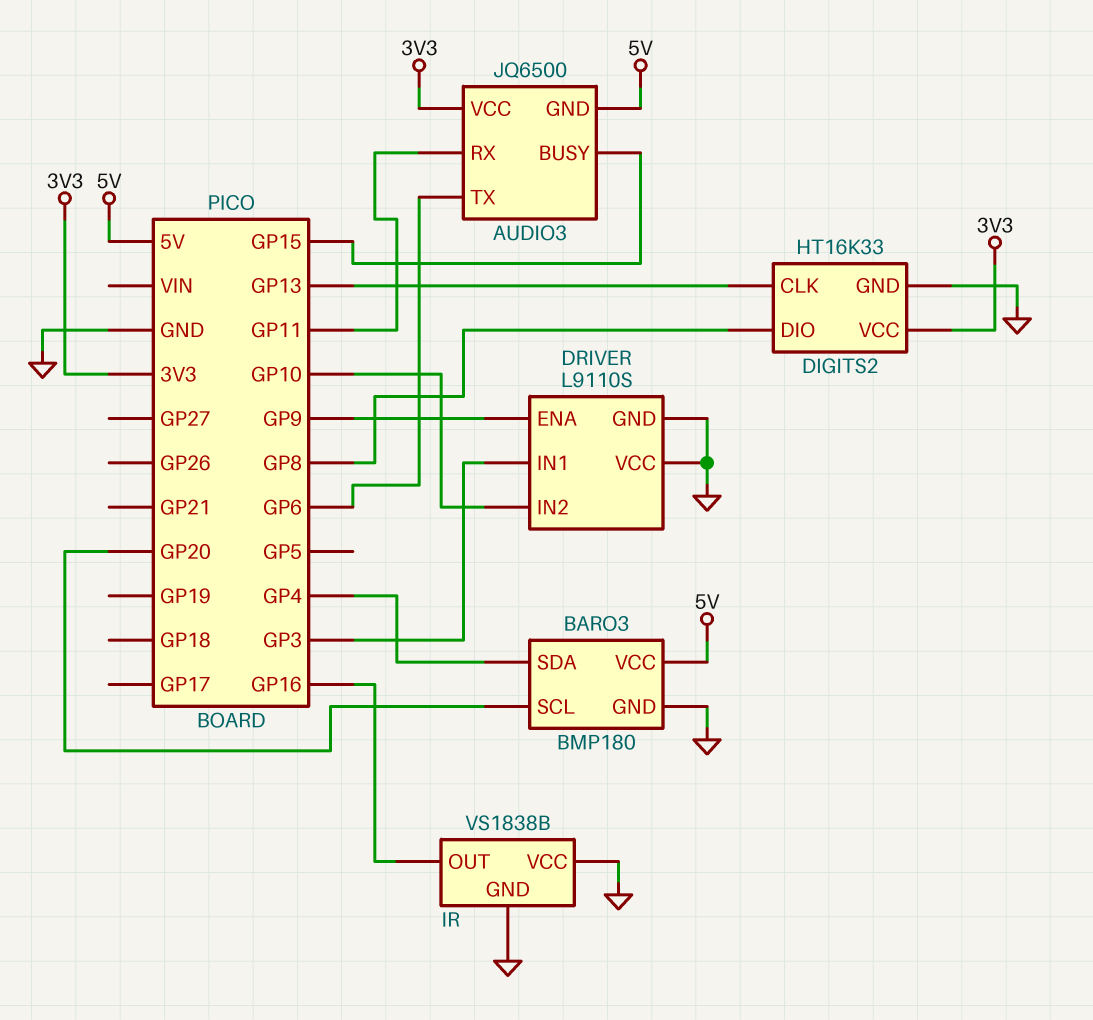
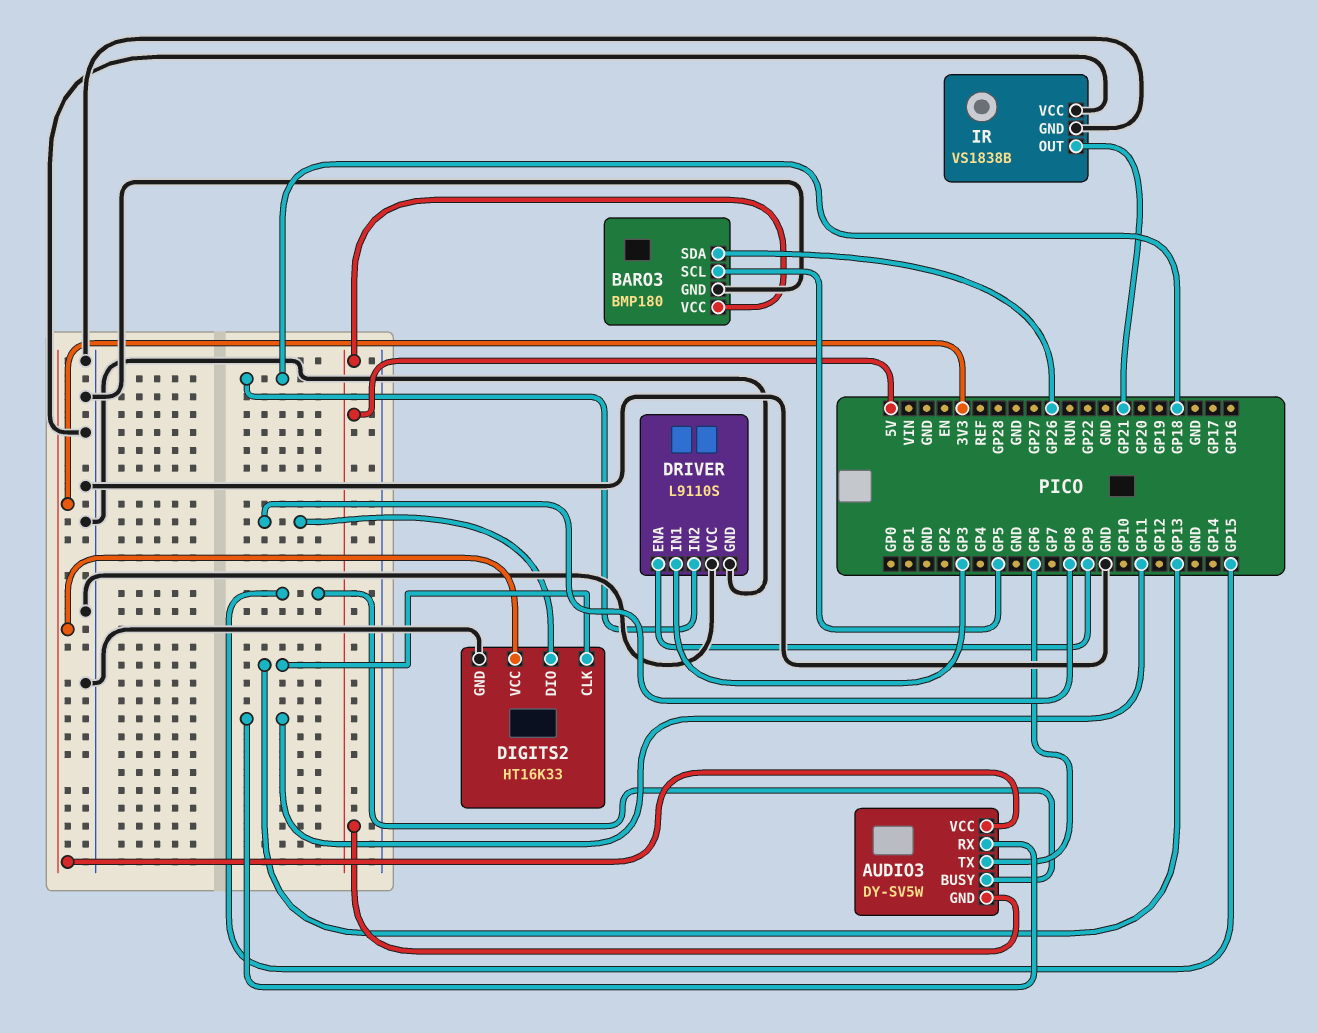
AUDIO3: JQ6500 -> DY-SV5W
BARO3 pin SCL: GP20 -> GP5
BARO3 pin SDA: GP4 -> GP26
DRIVER pin IN2: GP10 -> GP18
IR pin OUT: GP16 -> GP21

